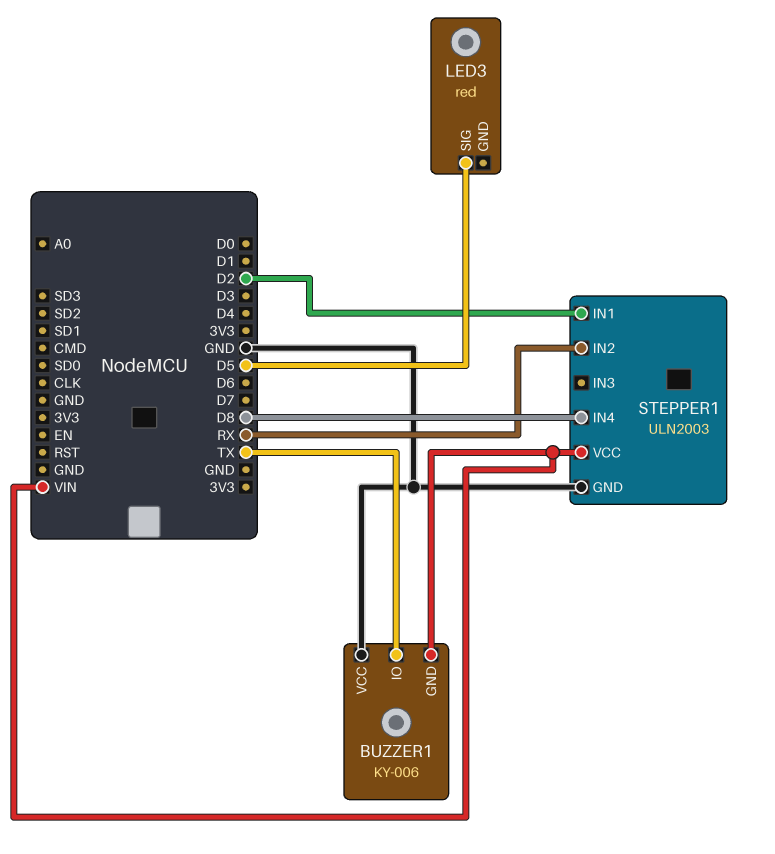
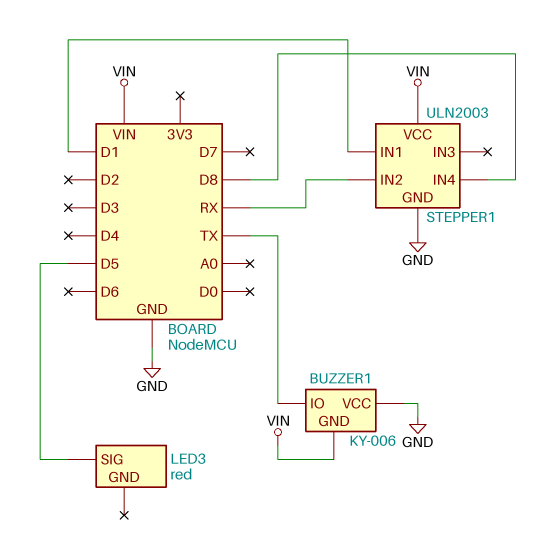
STEPPER1 pin IN1: D2 -> D1

